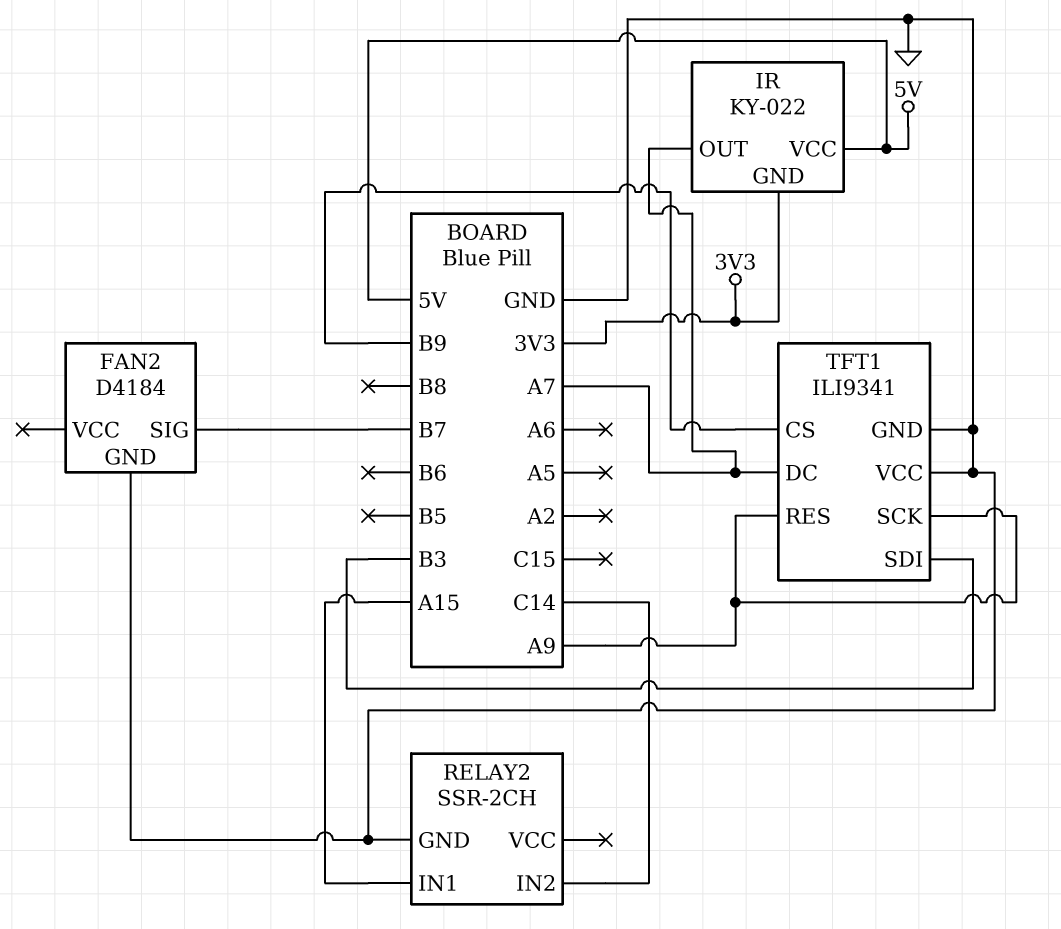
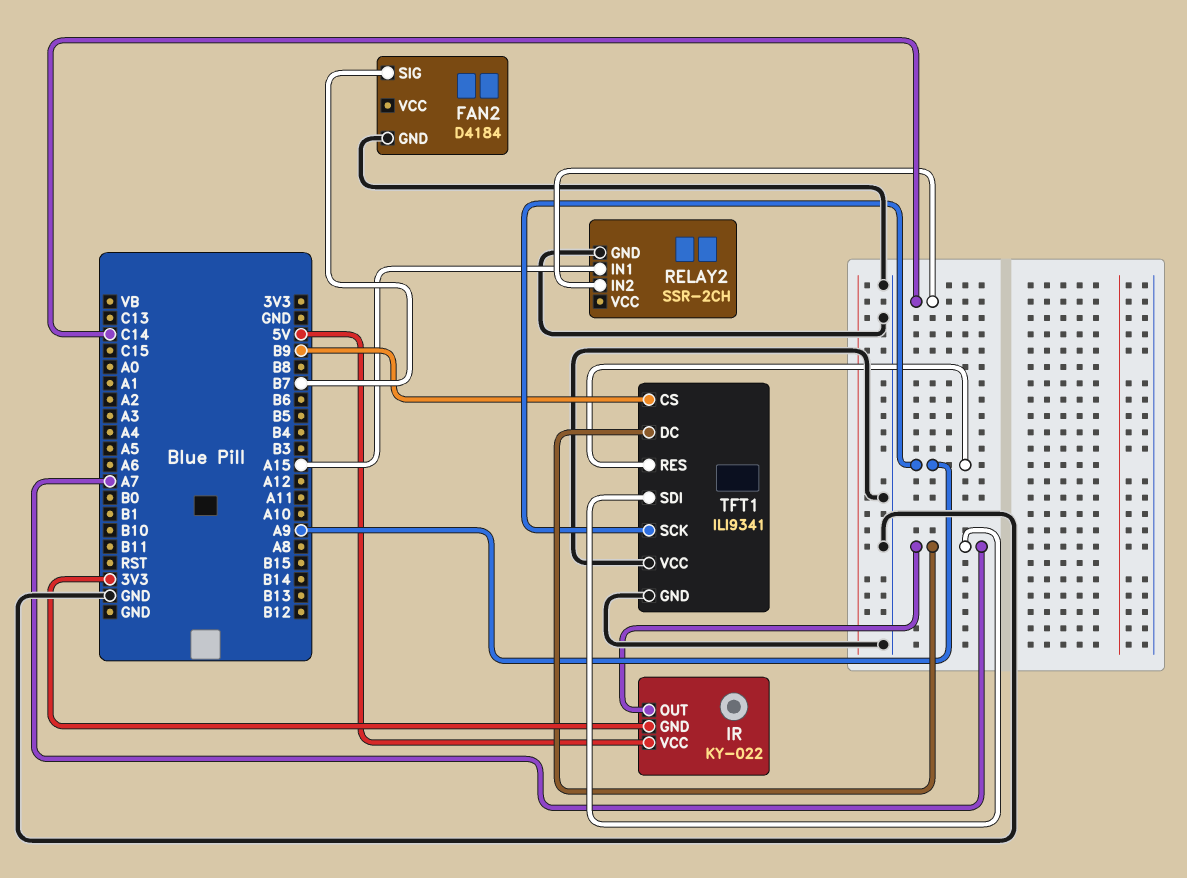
TFT1 pin SDI: B3 -> A7

